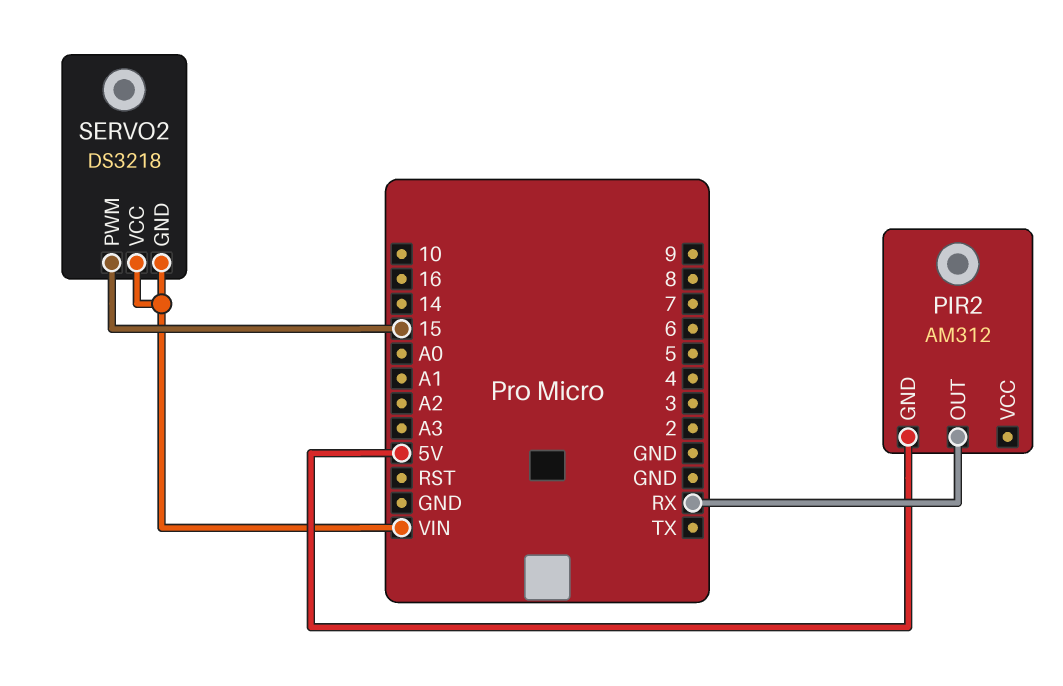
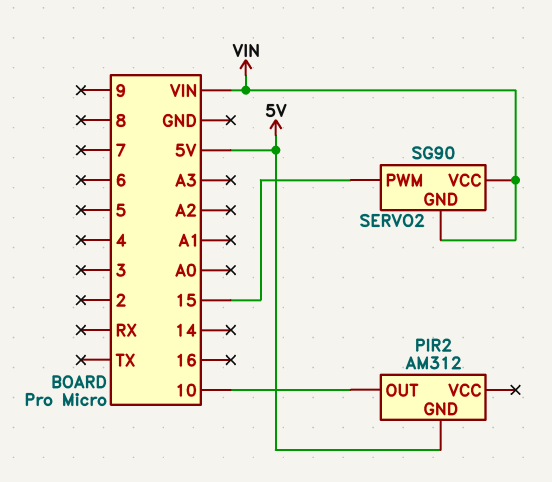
PIR2 pin OUT: RX -> 10
SERVO2: DS3218 -> SG90

